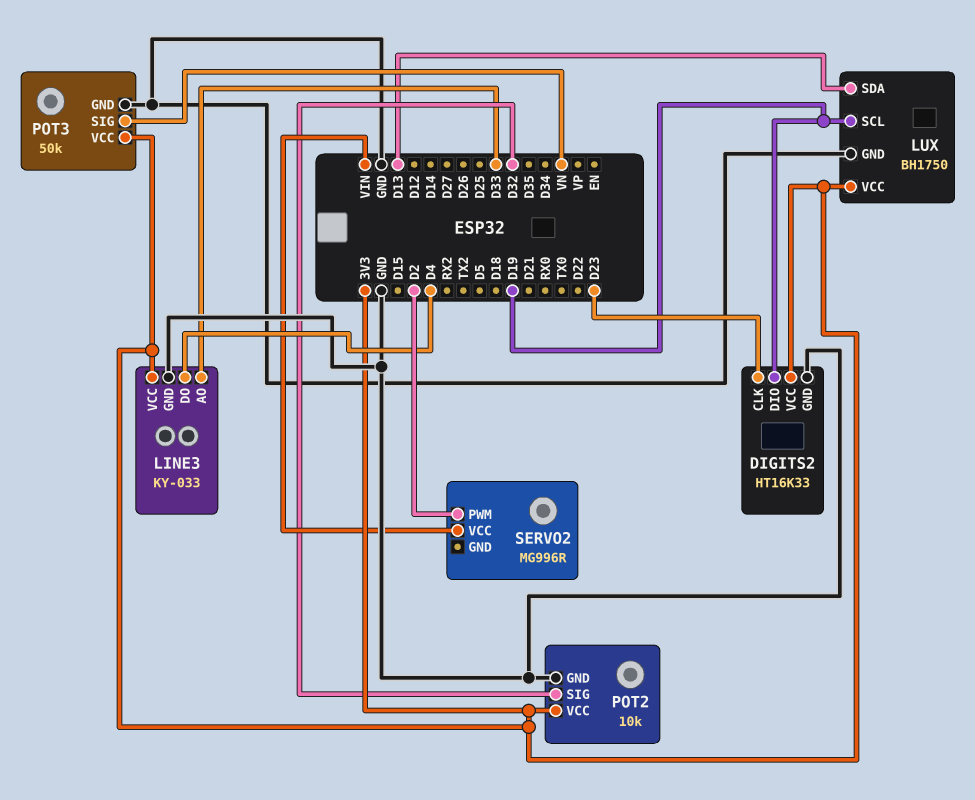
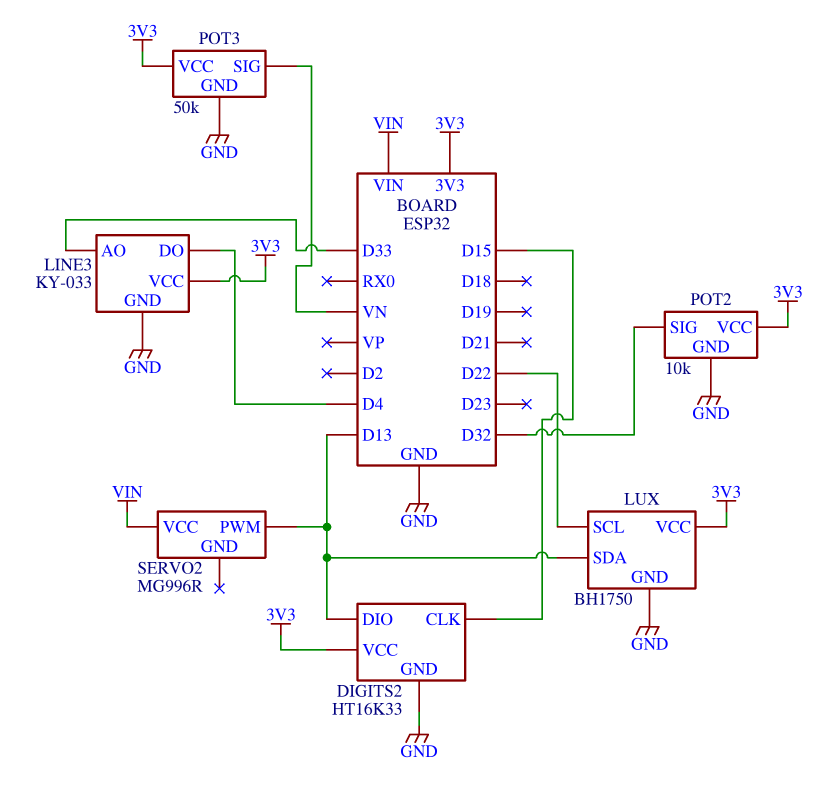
DIGITS2 pin CLK: D23 -> D15
DIGITS2 pin DIO: D19 -> D13
LUX pin SCL: D19 -> D22
SERVO2 pin PWM: D2 -> D13

